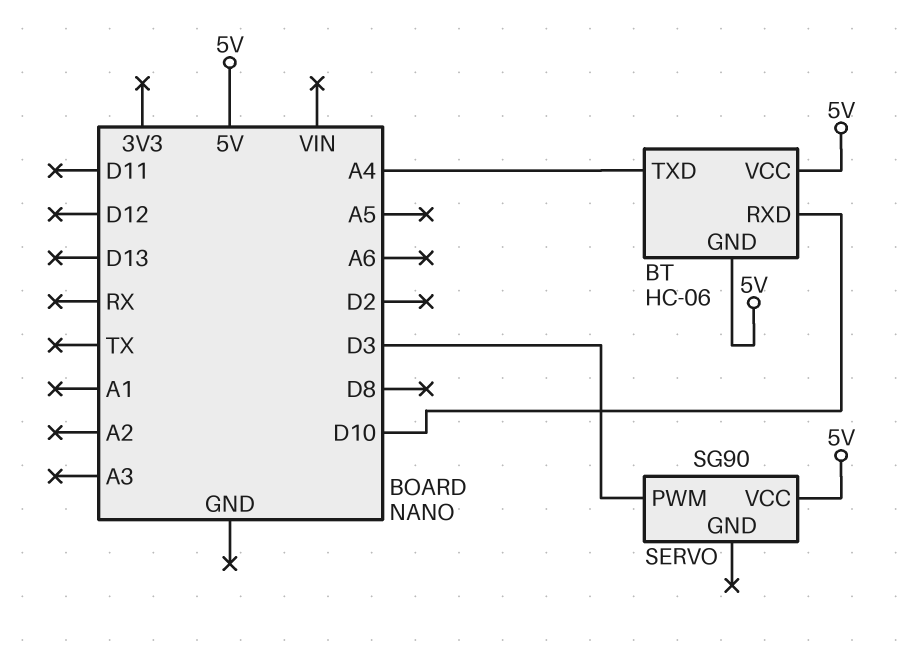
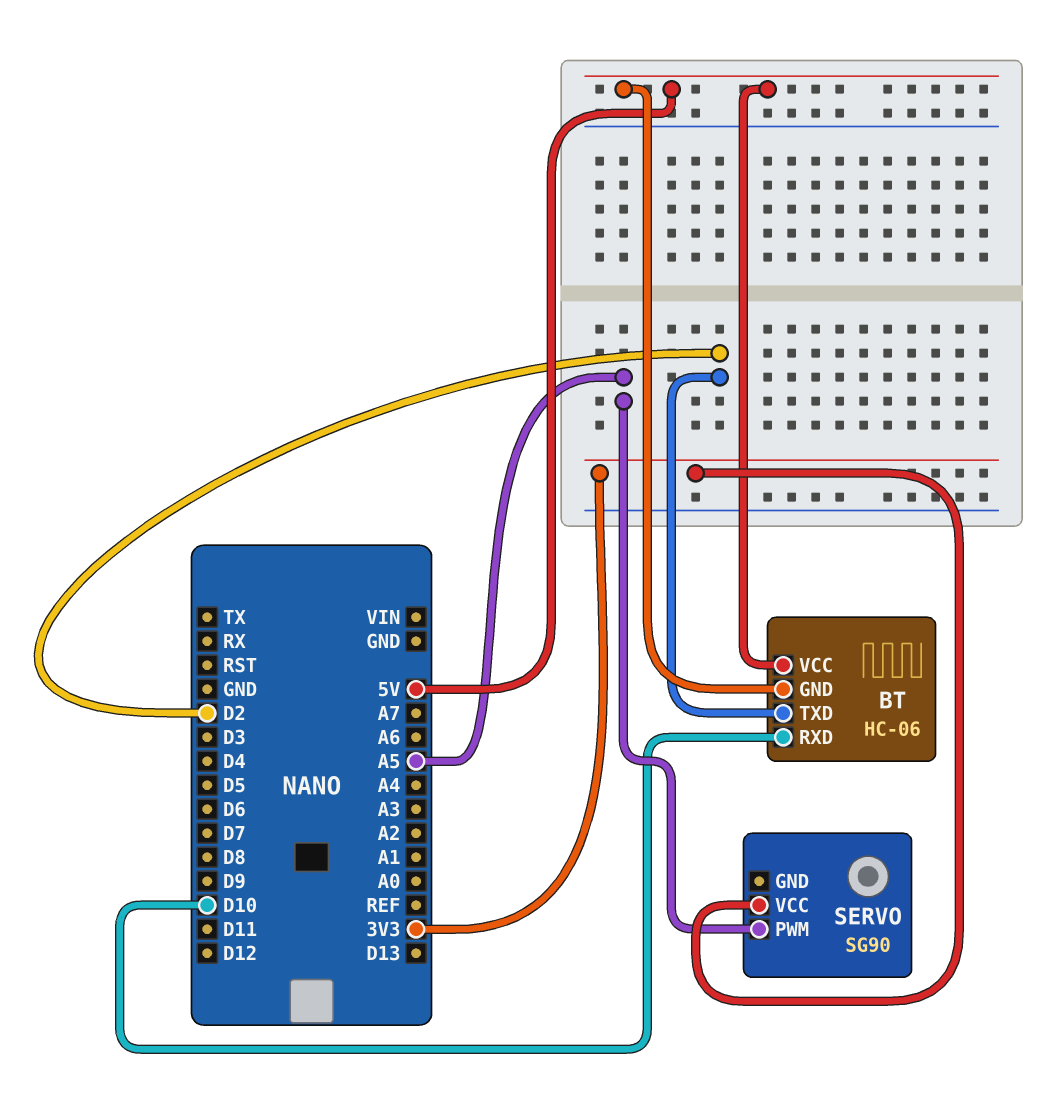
BT pin TXD: A4 -> D2
SERVO pin PWM: D3 -> A5
SERVO pin VCC: 5V -> 3V3

